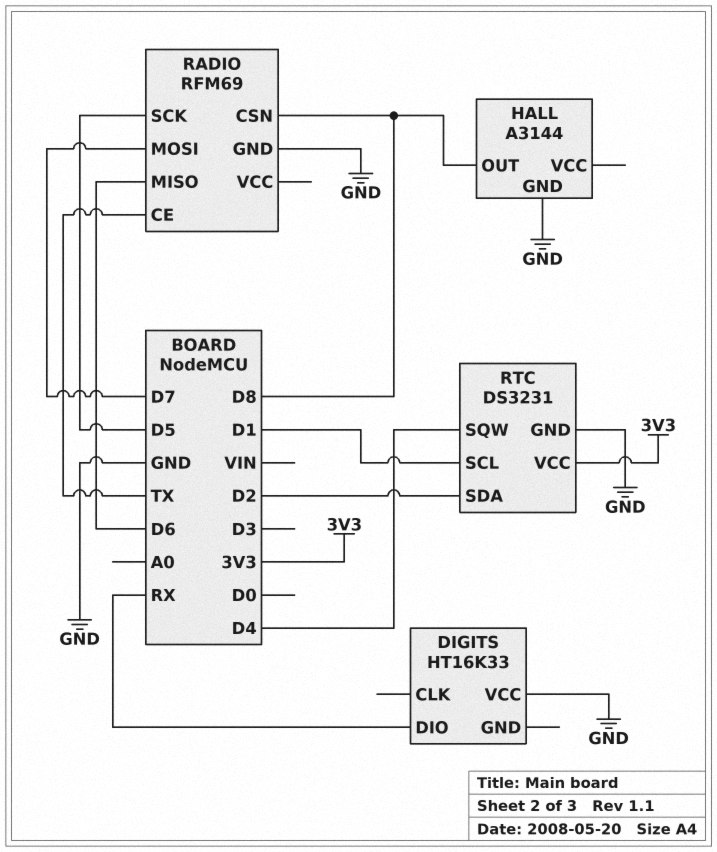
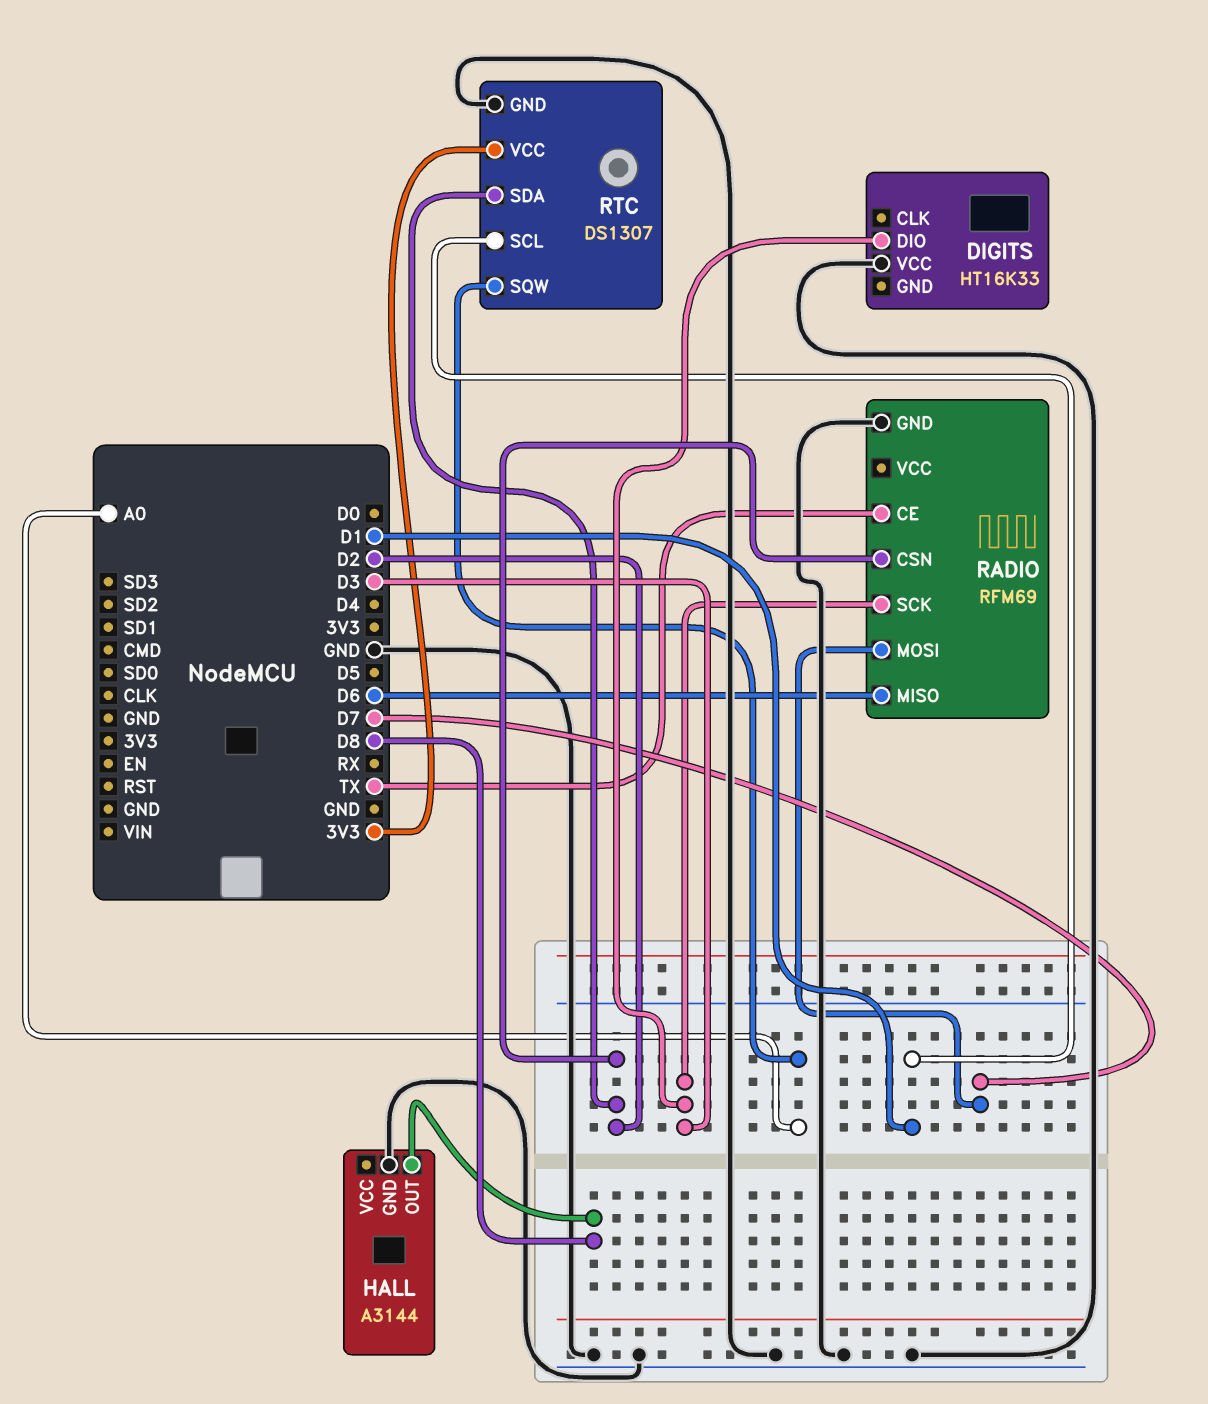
DIGITS pin DIO: RX -> D3
RADIO pin CSN: D8 -> D2
RADIO pin SCK: D5 -> D3
RTC: DS3231 -> DS1307
RTC pin SQW: D4 -> A0

